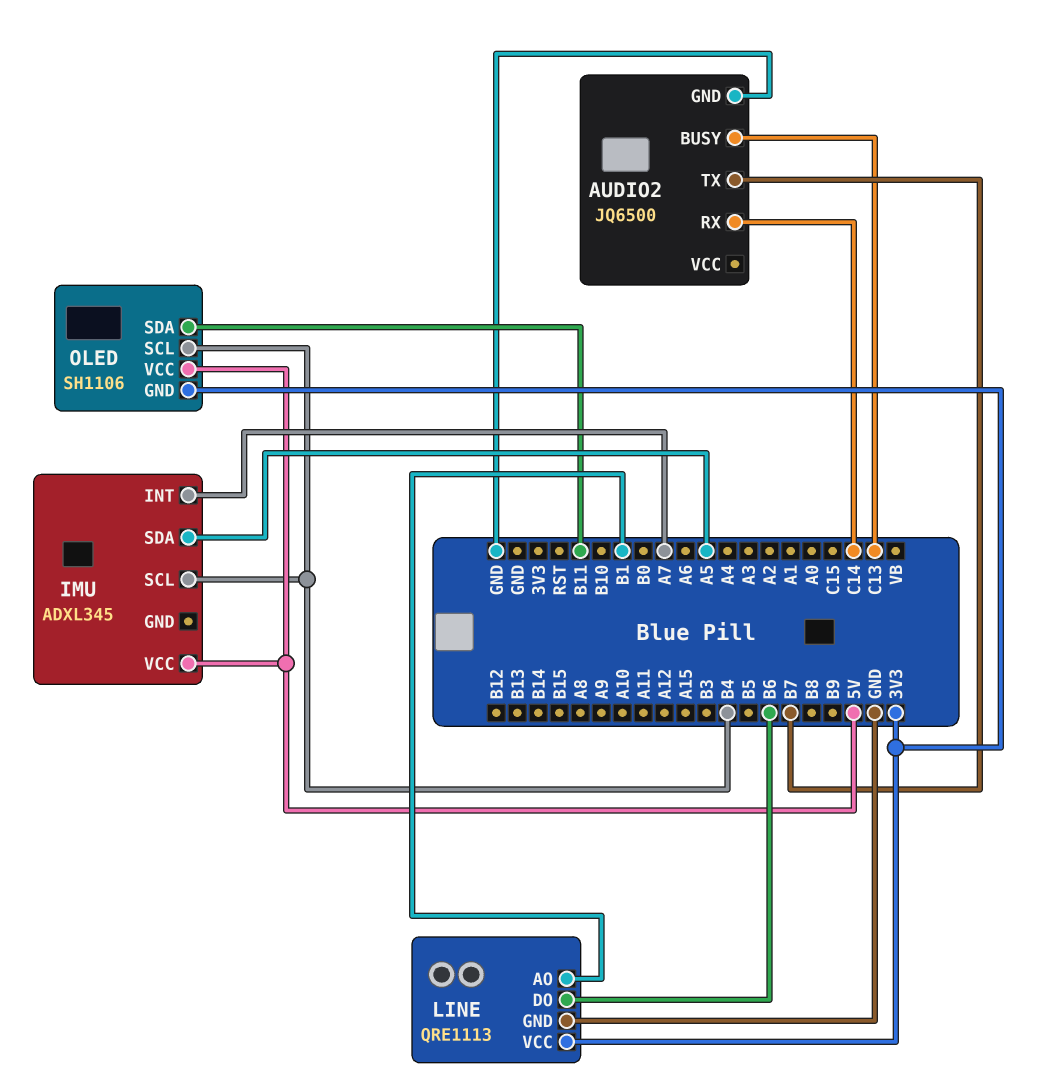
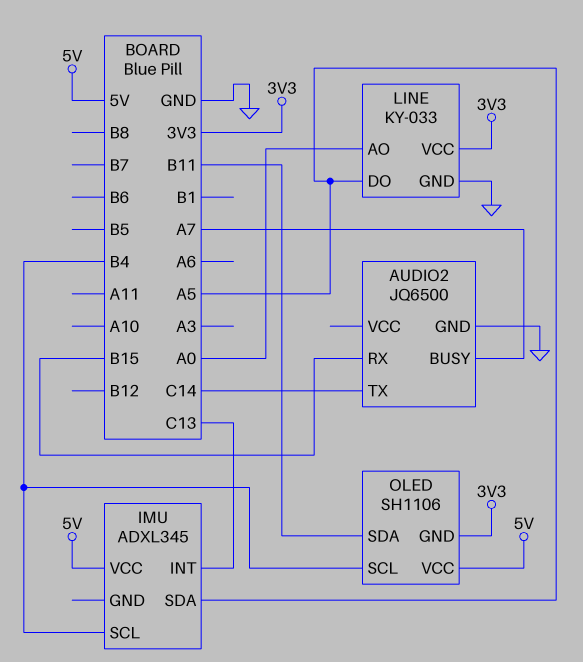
AUDIO2 pin BUSY: C13 -> A7
AUDIO2 pin RX: C14 -> B15
AUDIO2 pin TX: B7 -> C14
IMU pin INT: A7 -> C13
LINE: QRE1113 -> KY-033
LINE pin AO: B1 -> A0
LINE pin DO: B6 -> A5

